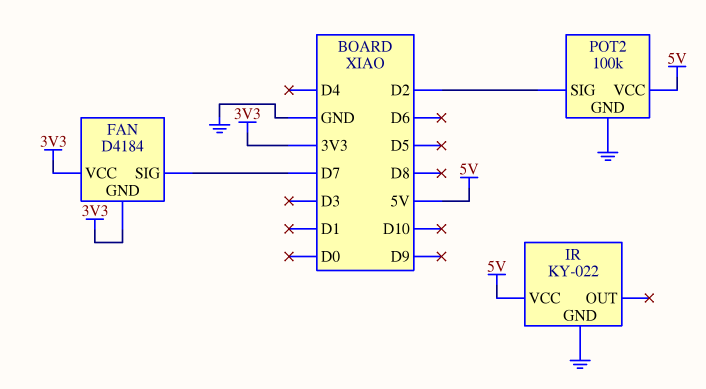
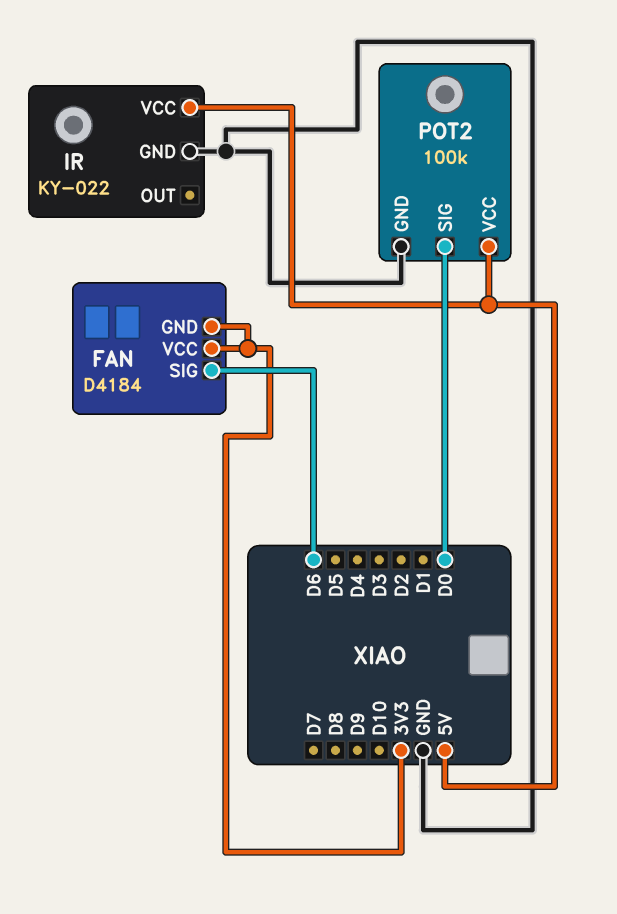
FAN pin SIG: D7 -> D6
POT2 pin SIG: D2 -> D0

